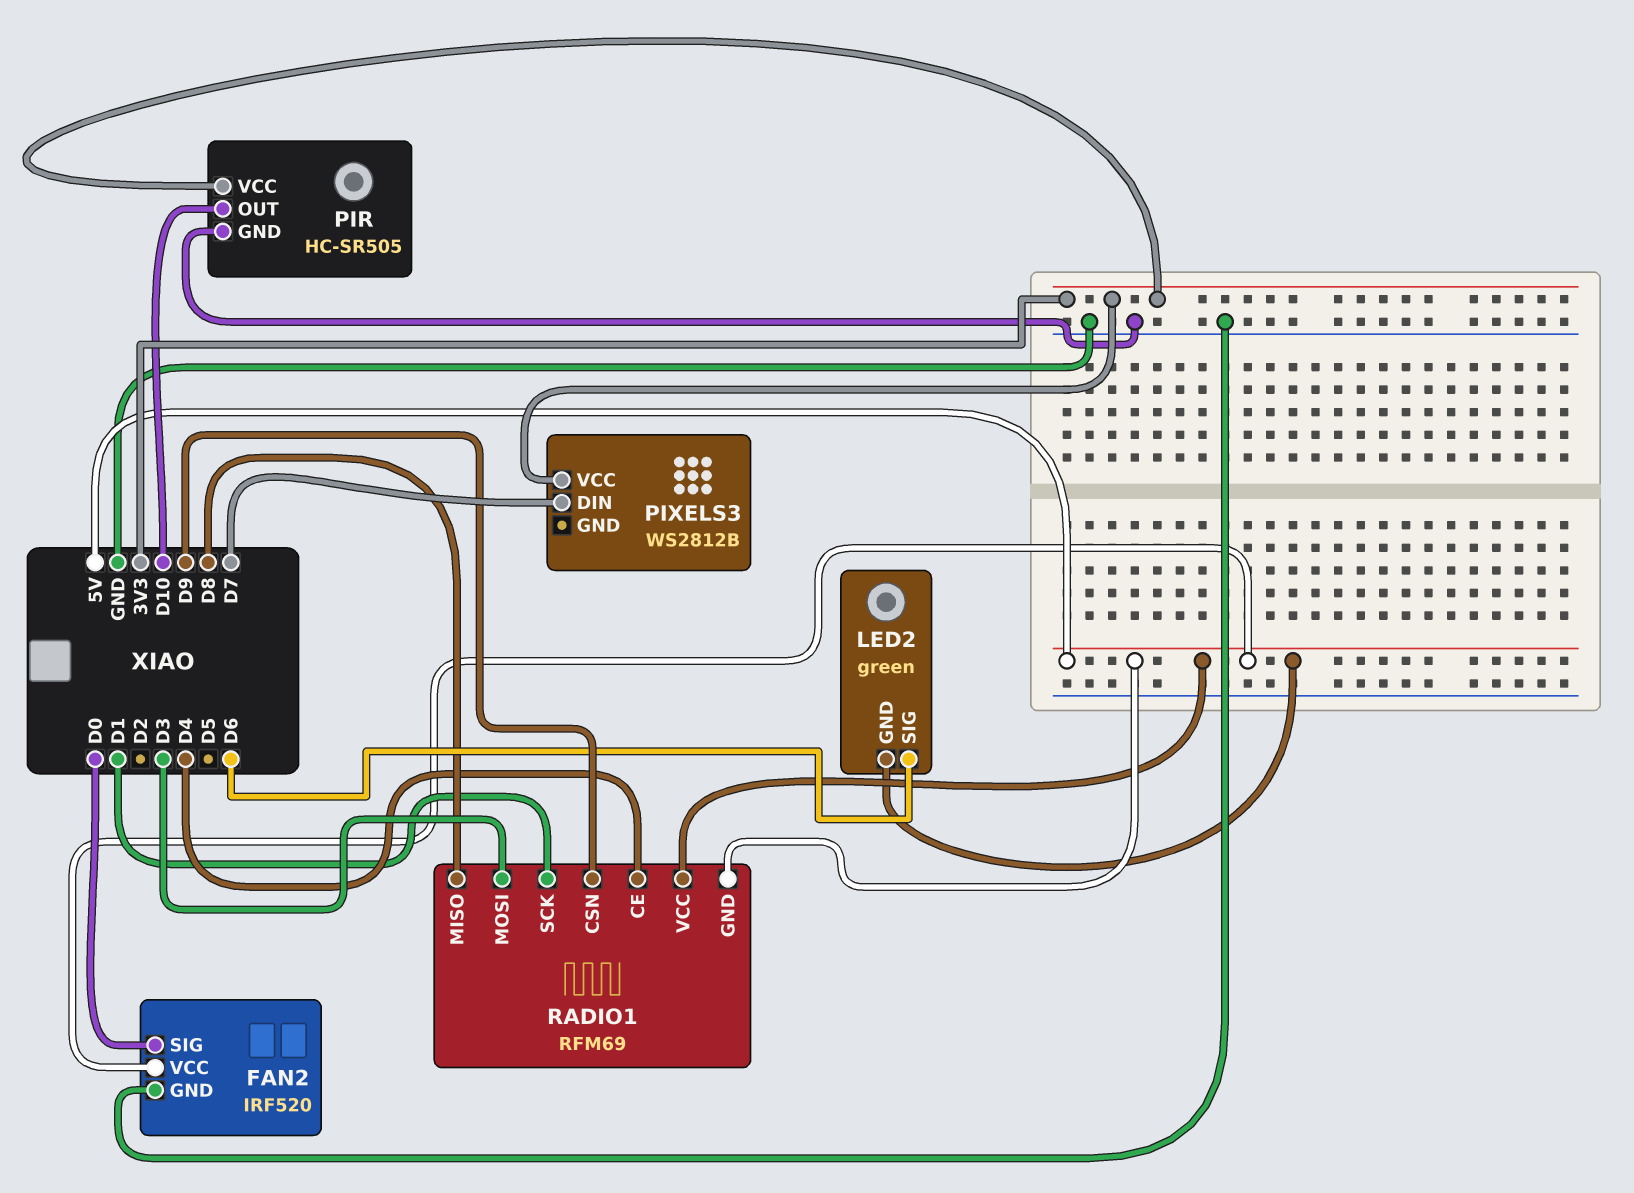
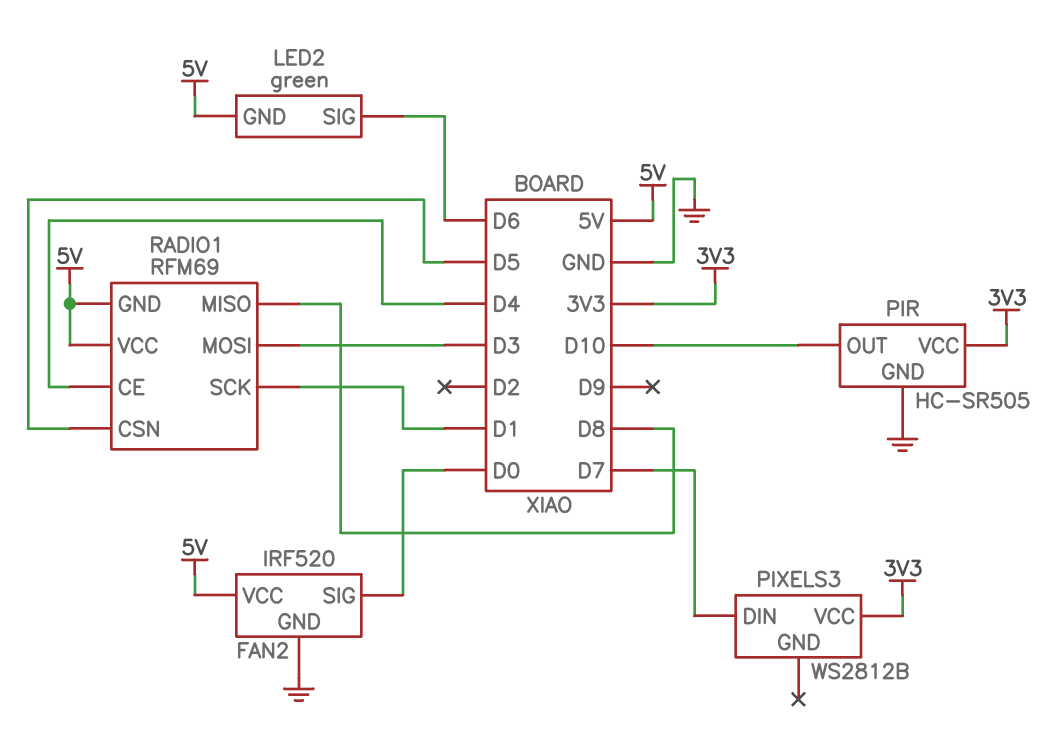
RADIO1 pin CSN: D9 -> D5

